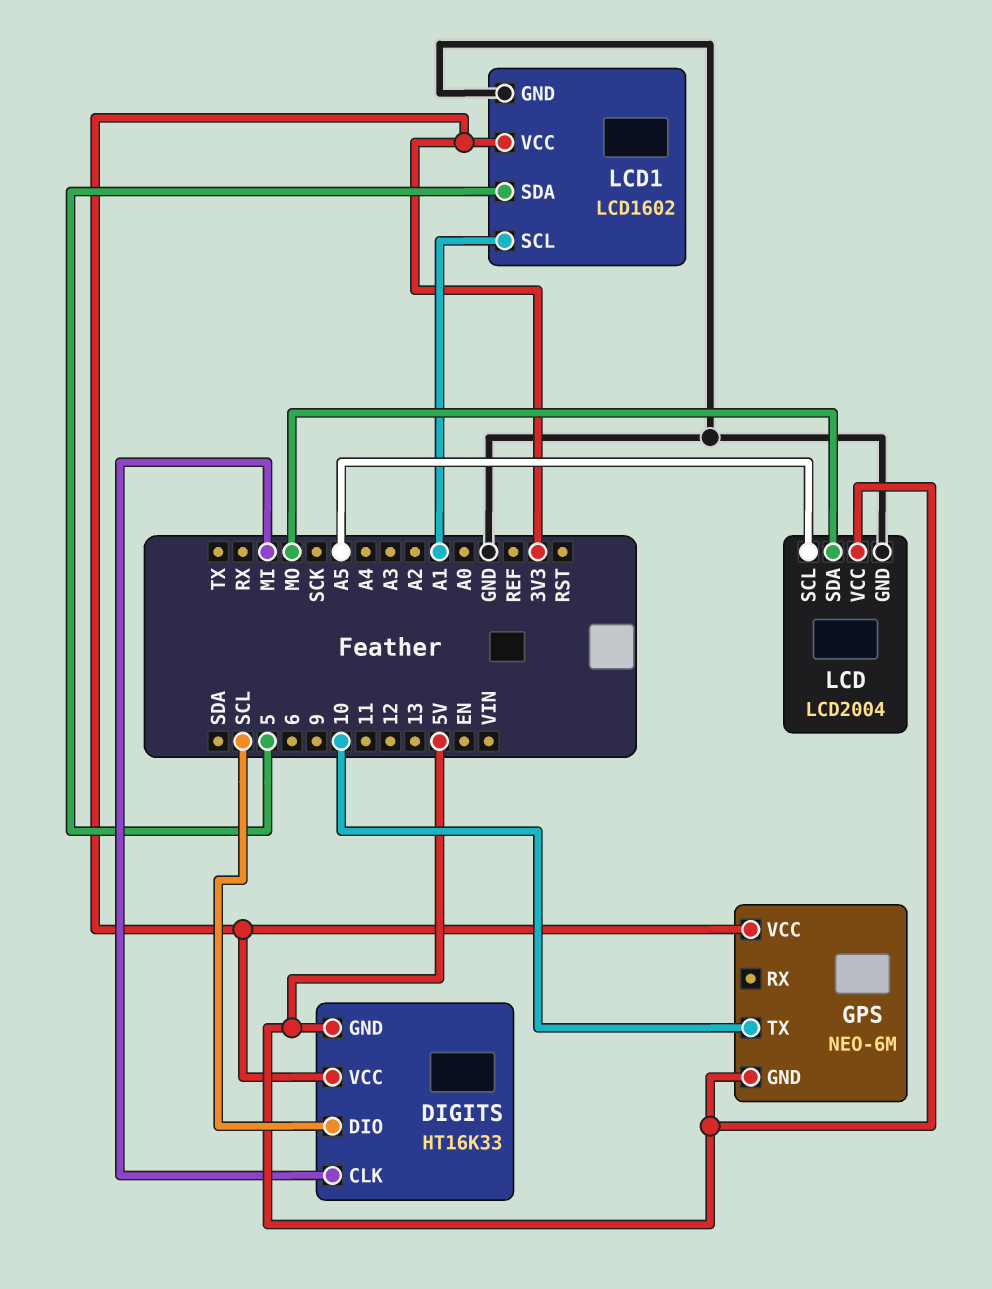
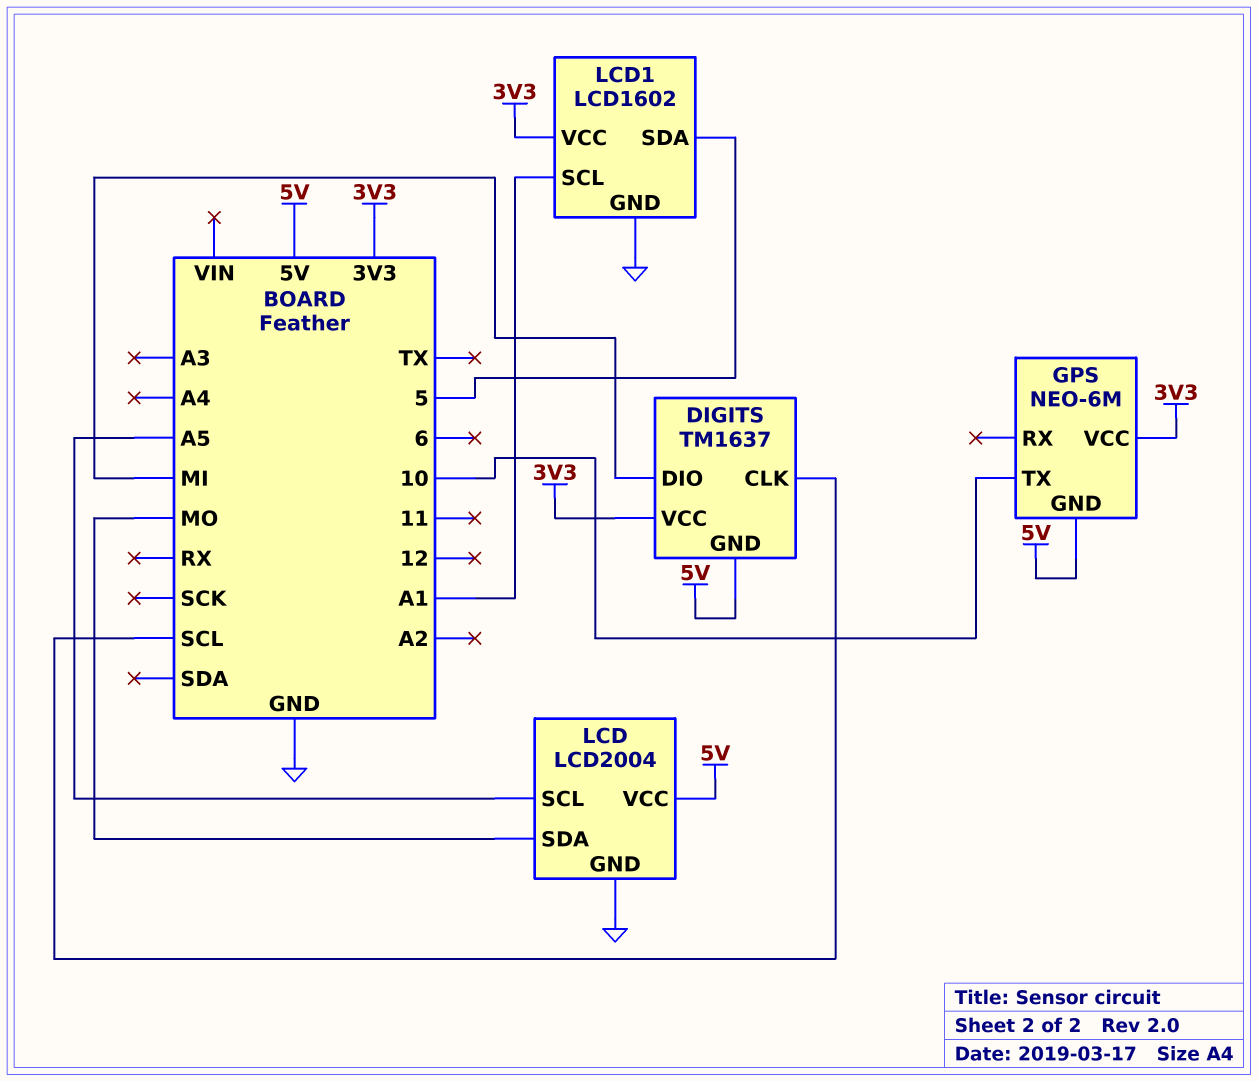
DIGITS: HT16K33 -> TM1637
DIGITS pin CLK: MI -> SCL
DIGITS pin DIO: SCL -> MI

